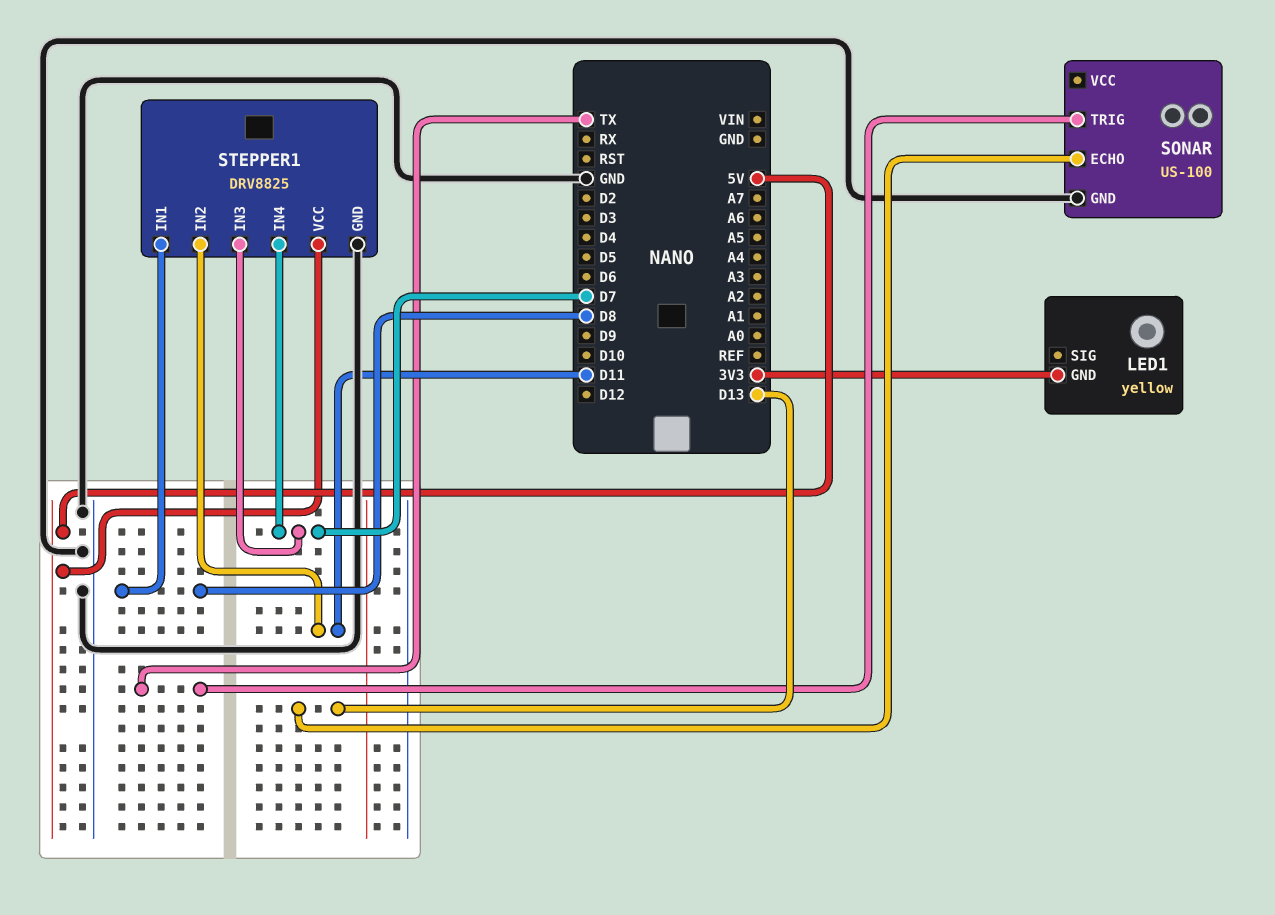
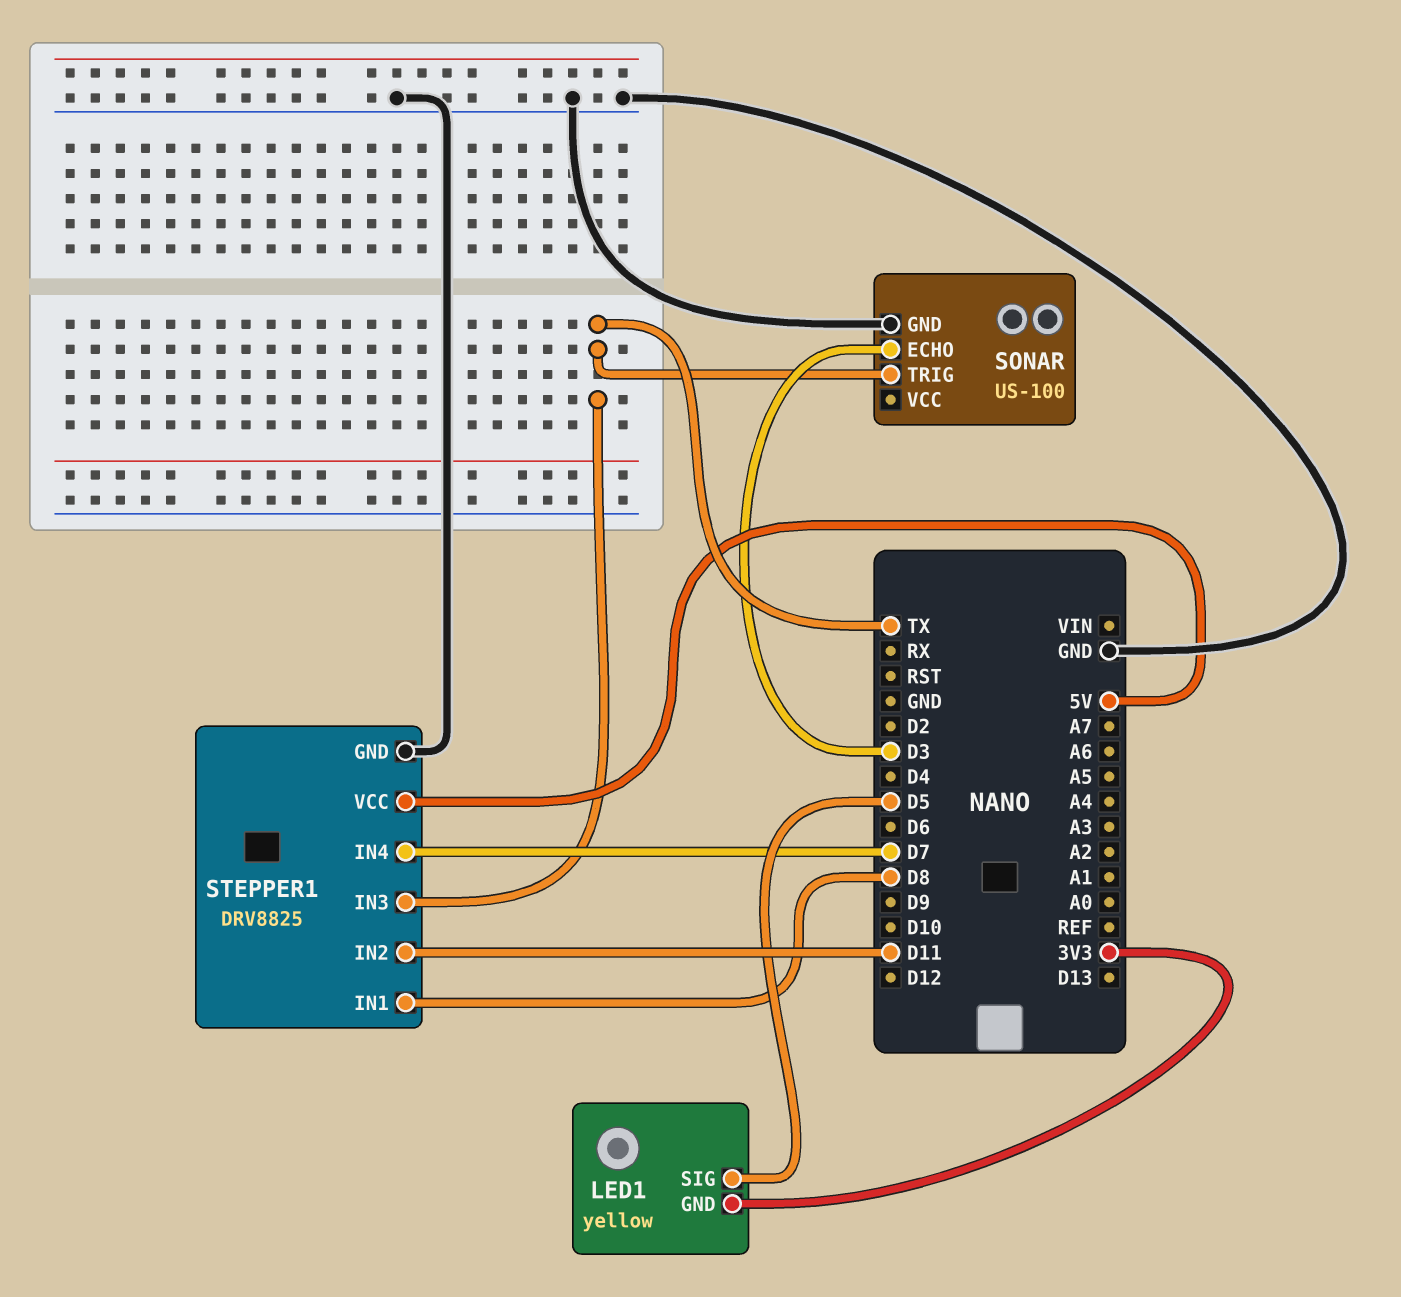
LED1 pin SIG: none -> D5
SONAR pin ECHO: D13 -> D3
STEPPER1 pin IN3: D7 -> TX

